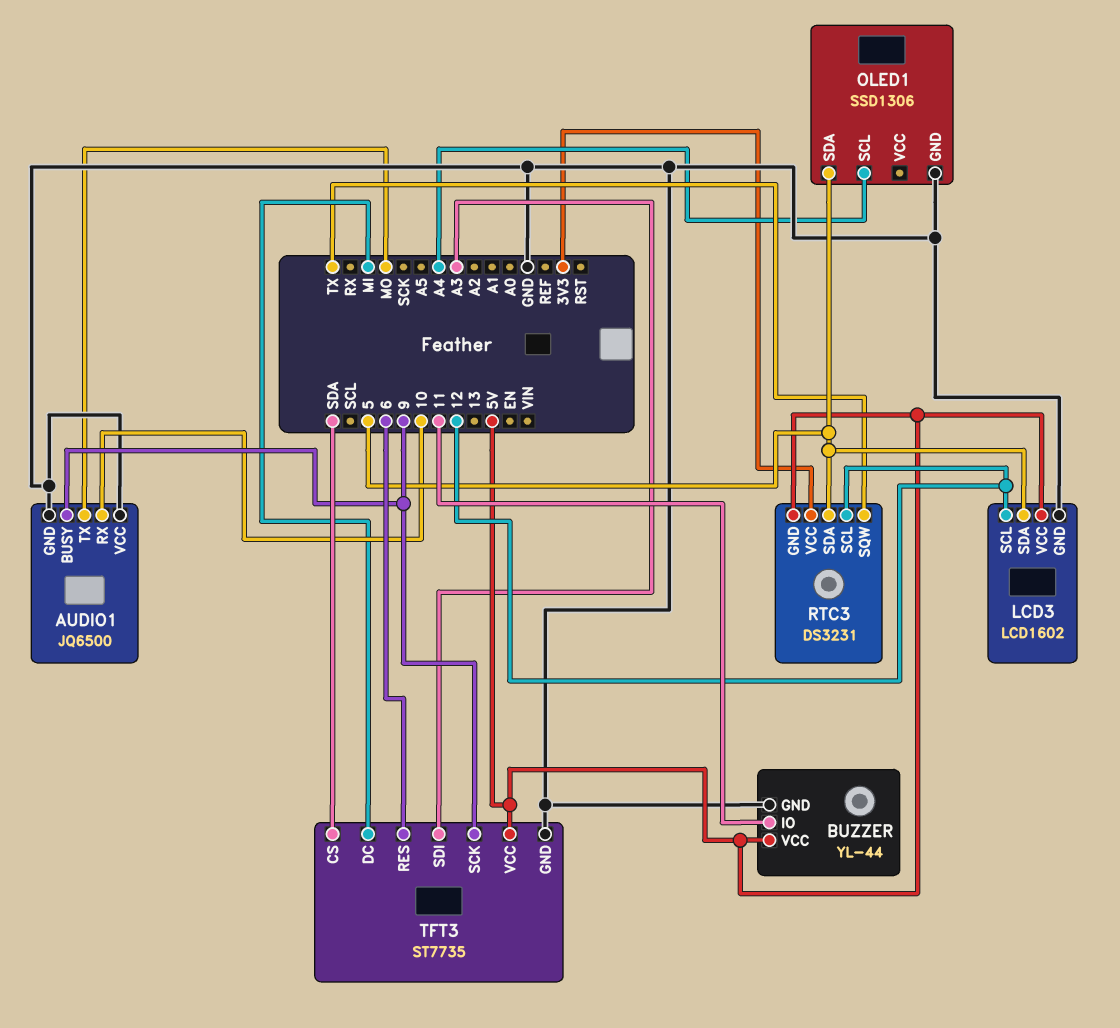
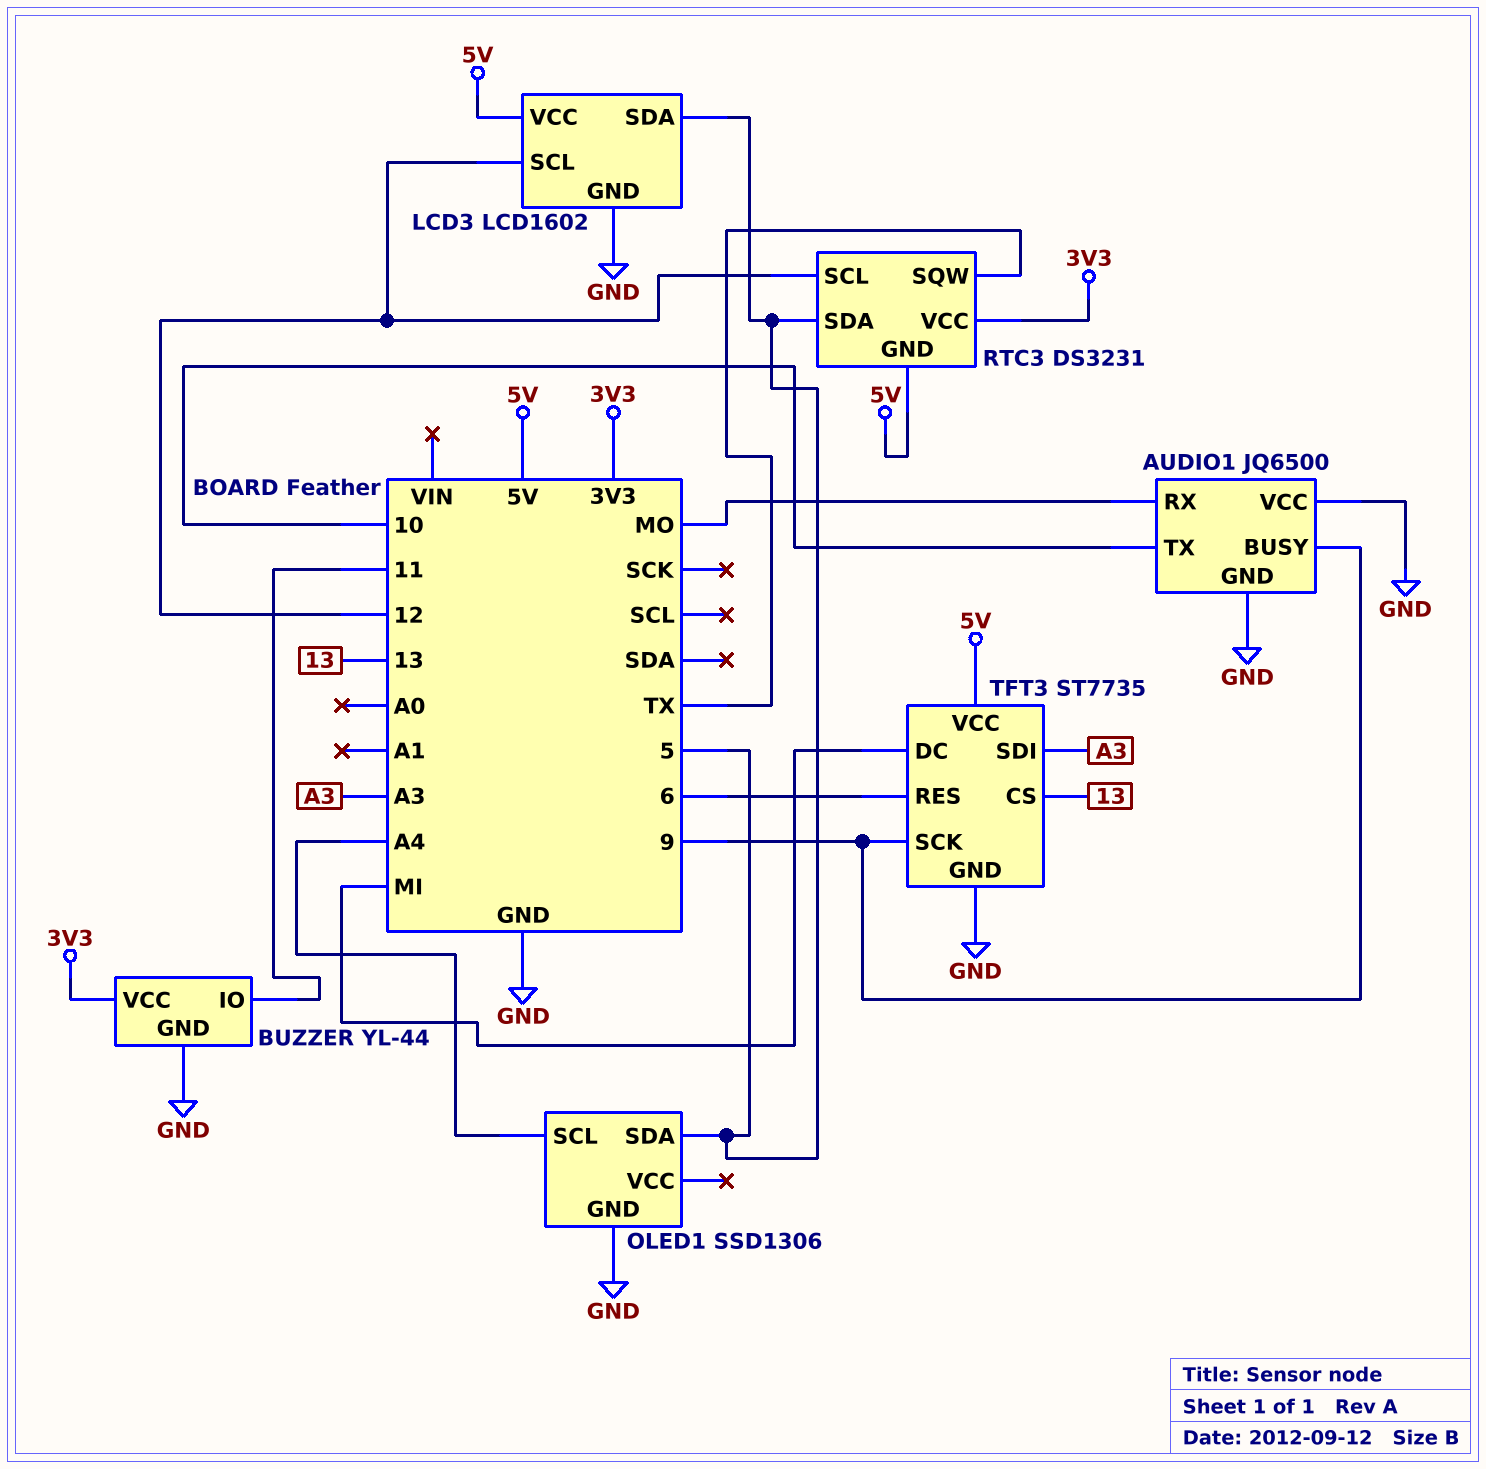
AUDIO1 pin RX: 10 -> MO
AUDIO1 pin TX: MO -> 10
BUZZER pin VCC: 5V -> 3V3
TFT3 pin CS: SDA -> 13

